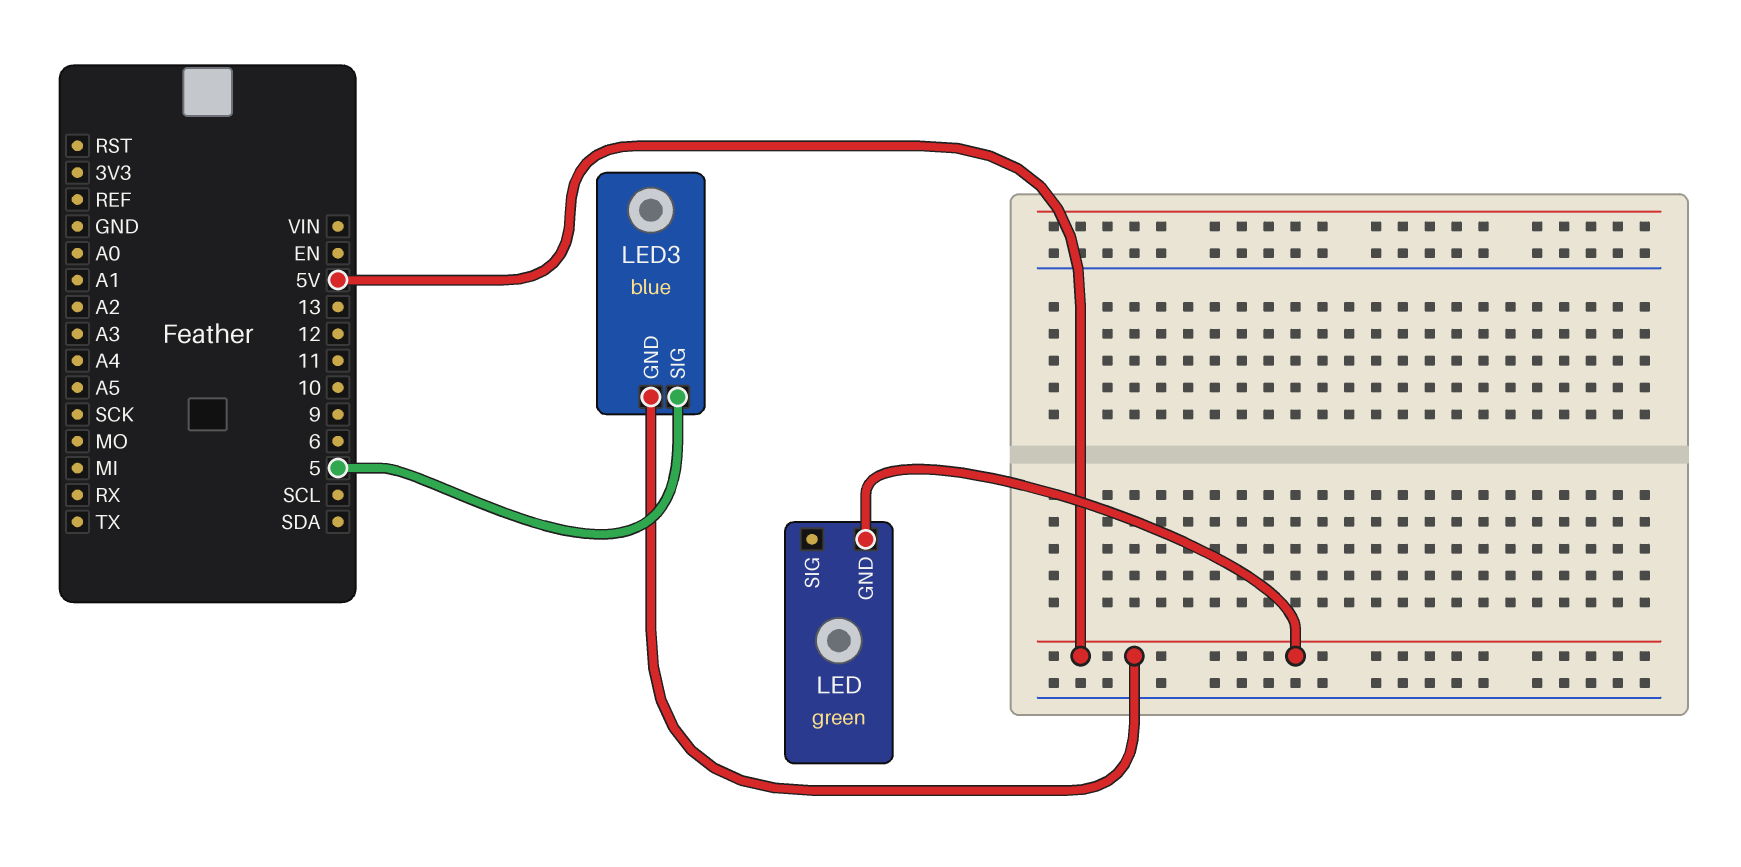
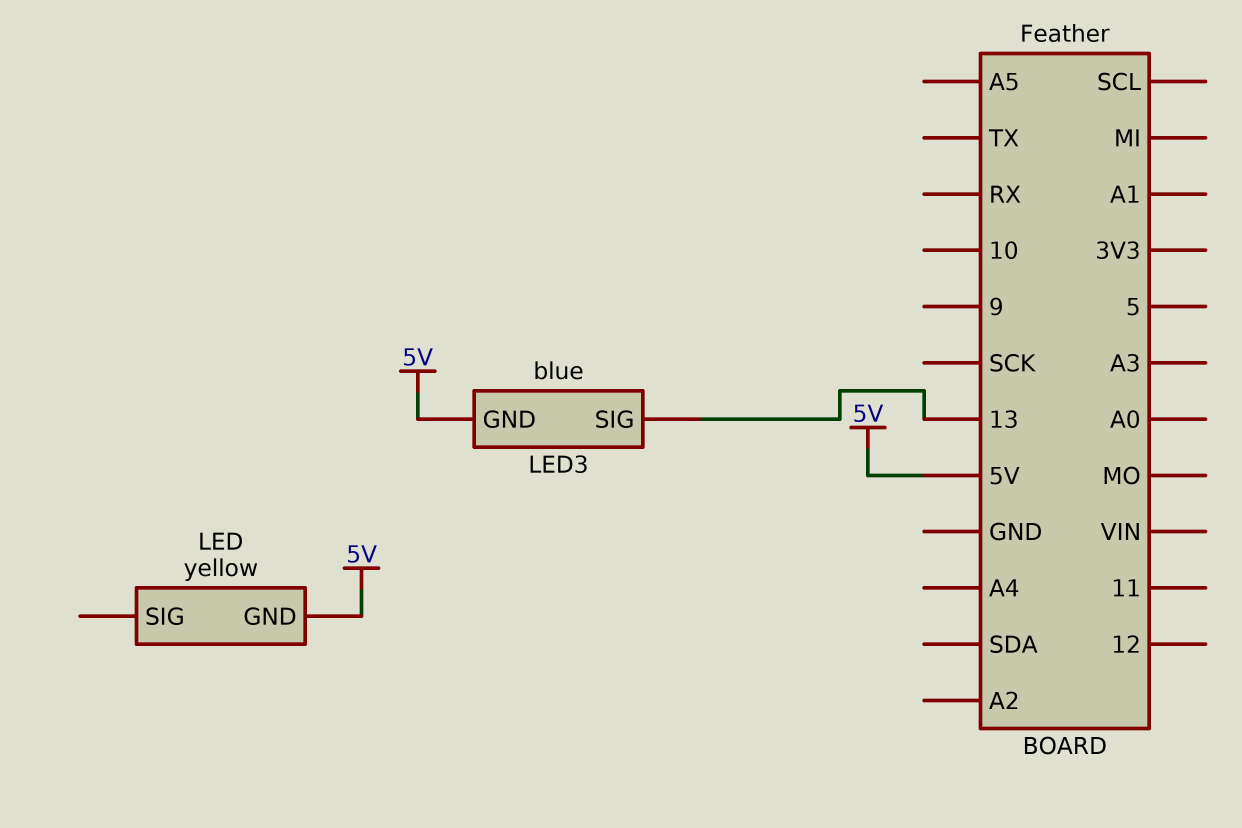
LED: green -> yellow
LED3 pin SIG: 5 -> 13

